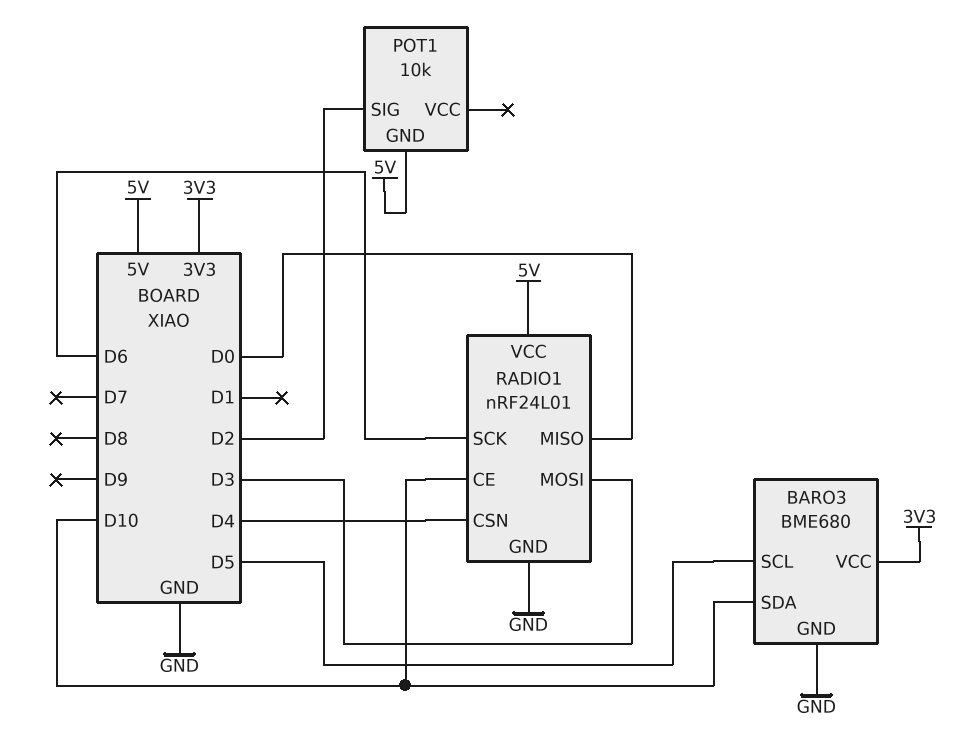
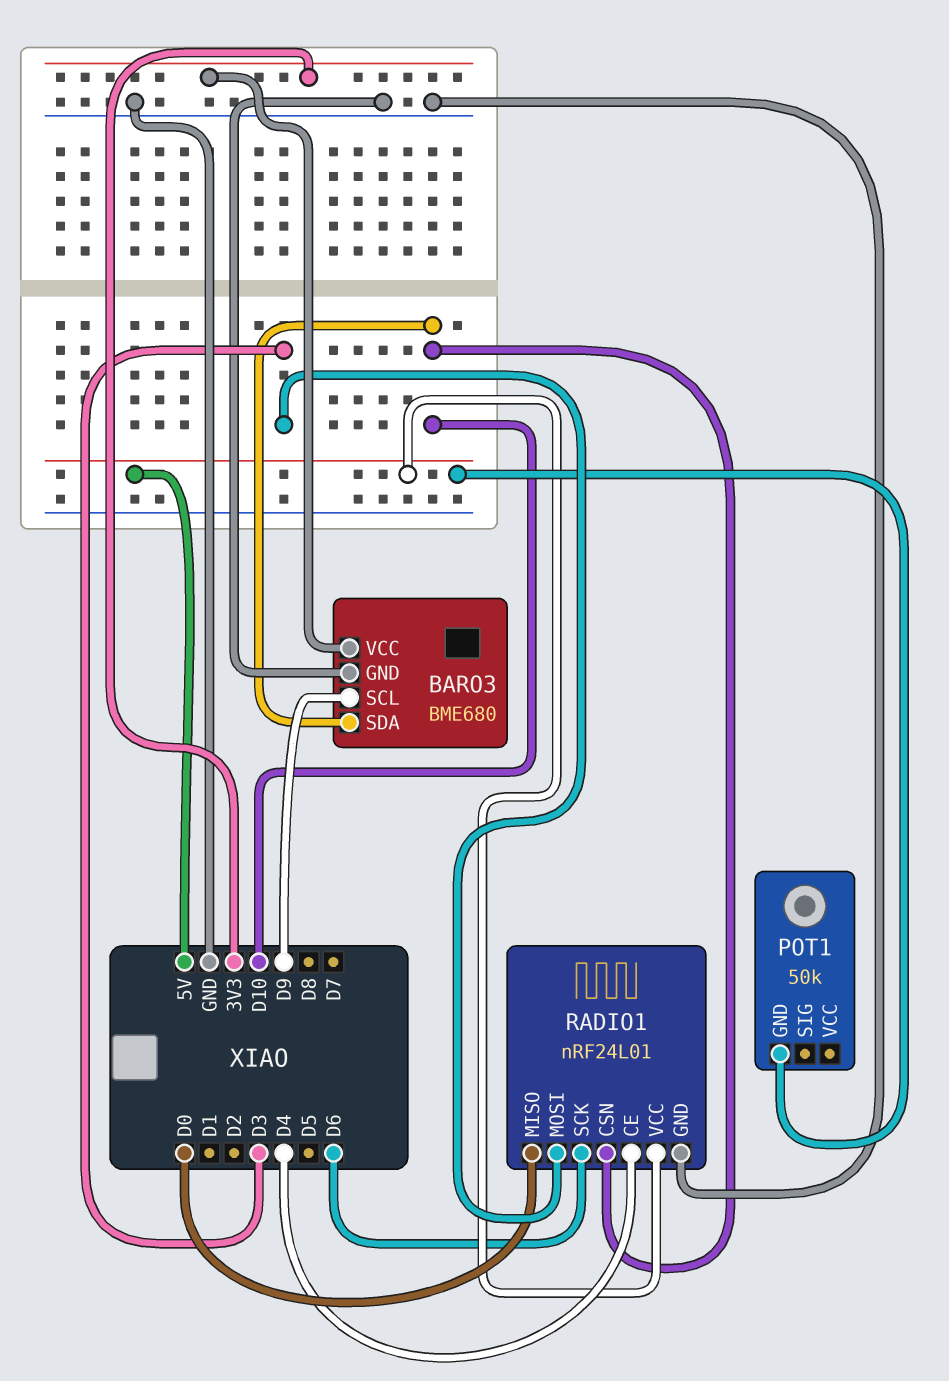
BARO3 pin SCL: D5 -> D9
POT1: 10k -> 50k
POT1 pin SIG: D2 -> none
RADIO1 pin CE: D10 -> D4
RADIO1 pin CSN: D4 -> D10

